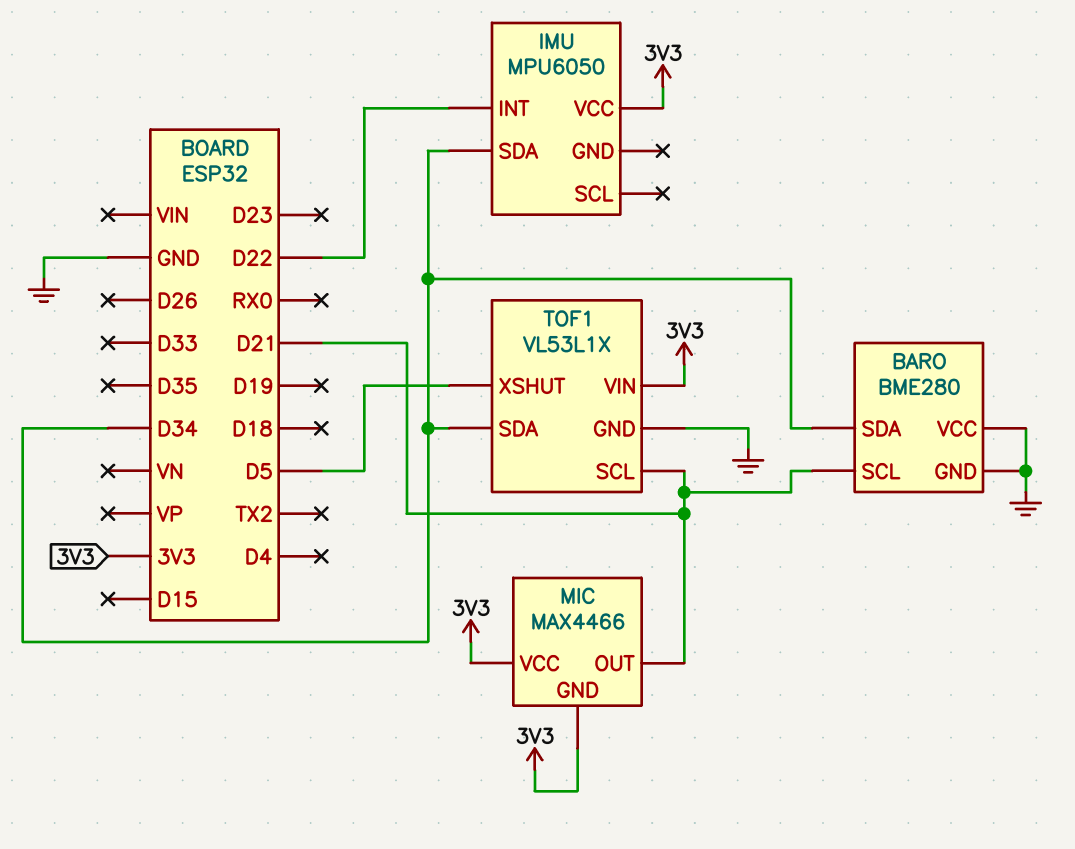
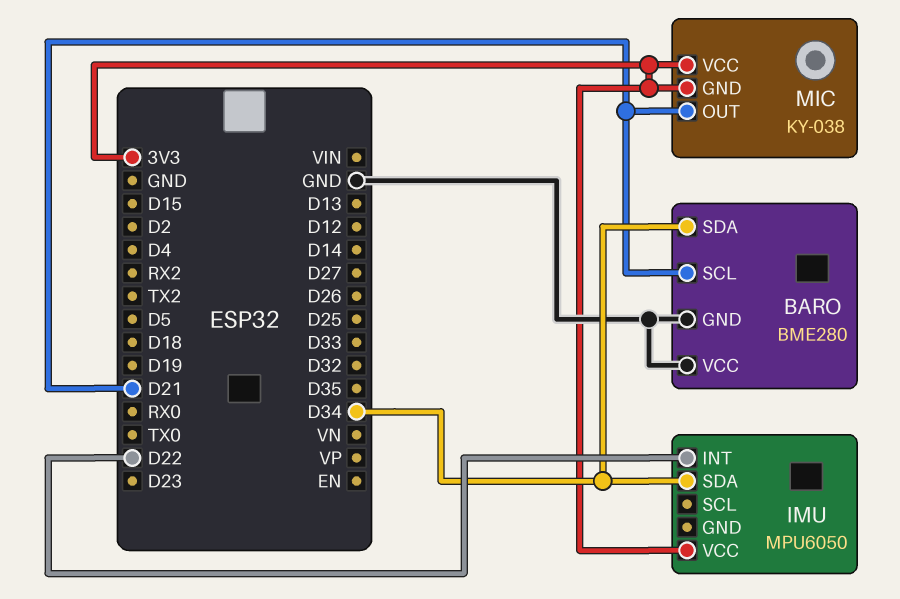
MIC: MAX4466 -> KY-038
TOF1: VL53L1X -> none
TOF1 pin GND: GND -> none
TOF1 pin SCL: D21 -> none
TOF1 pin SDA: D34 -> none
TOF1 pin VIN: 3V3 -> none
TOF1 pin XSHUT: D5 -> none

